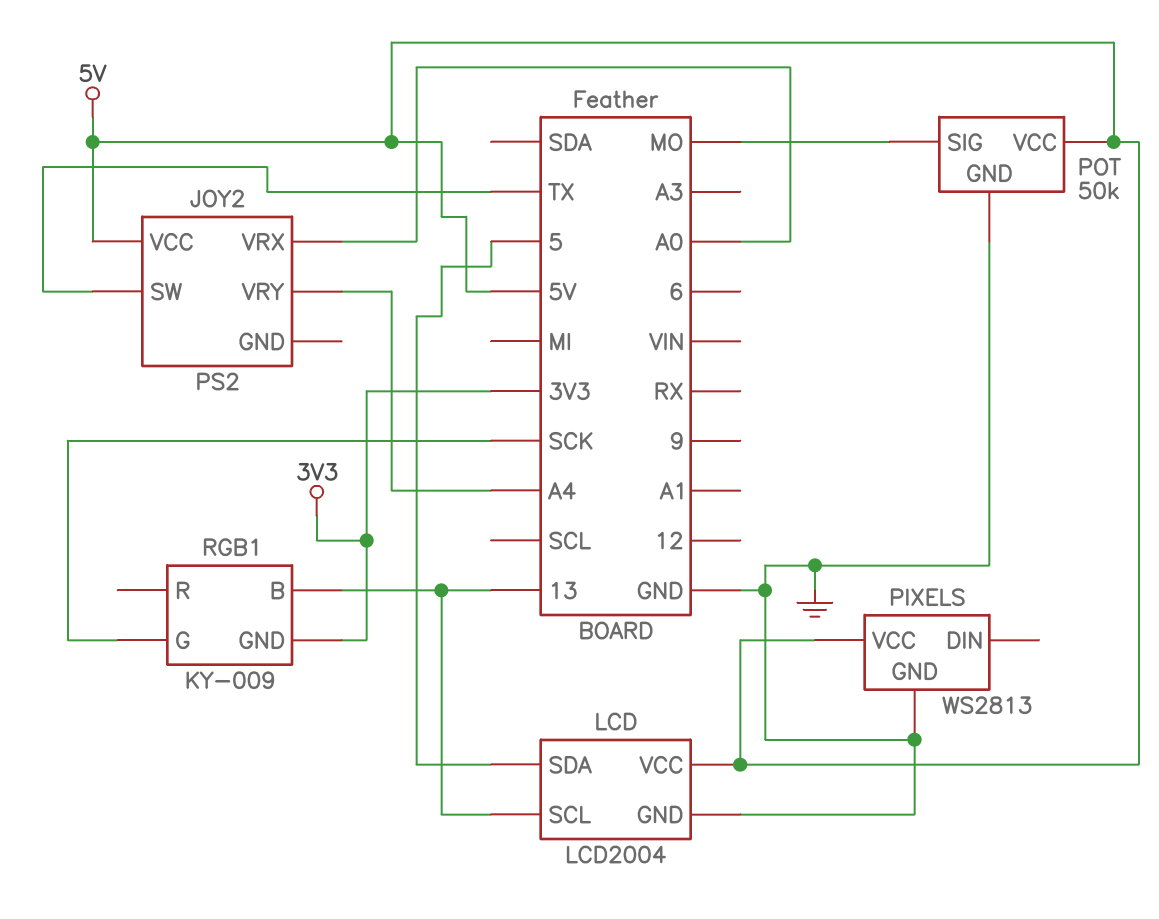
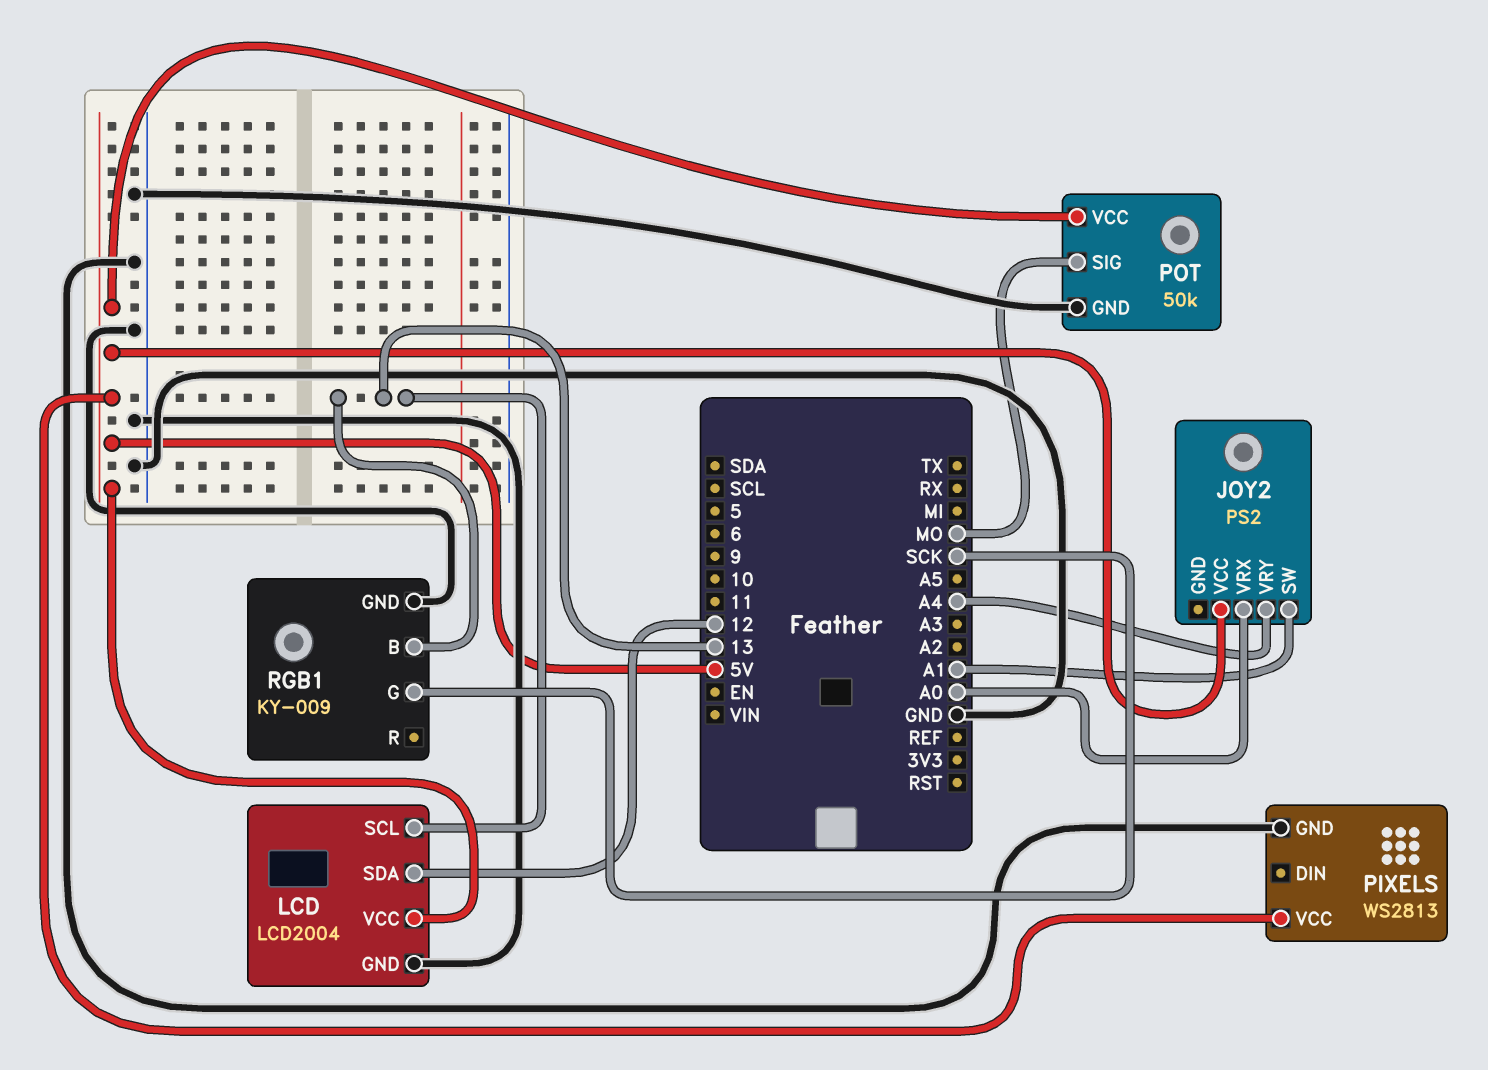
JOY2 pin SW: TX -> A1
LCD pin SDA: 5 -> 12
RGB1 pin GND: 3V3 -> GND

